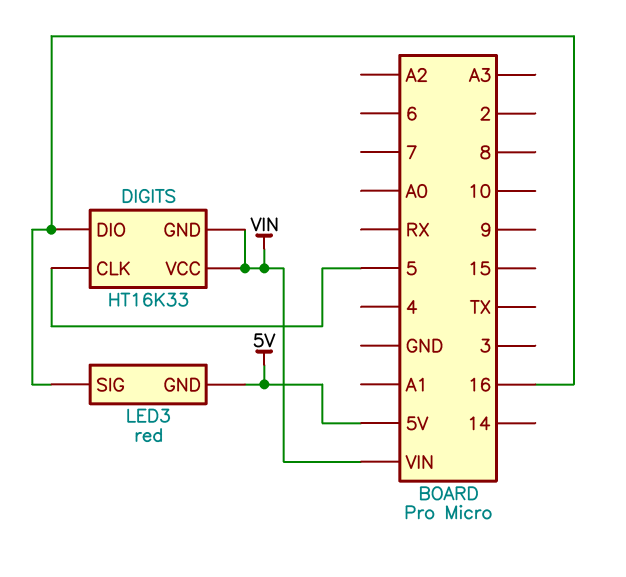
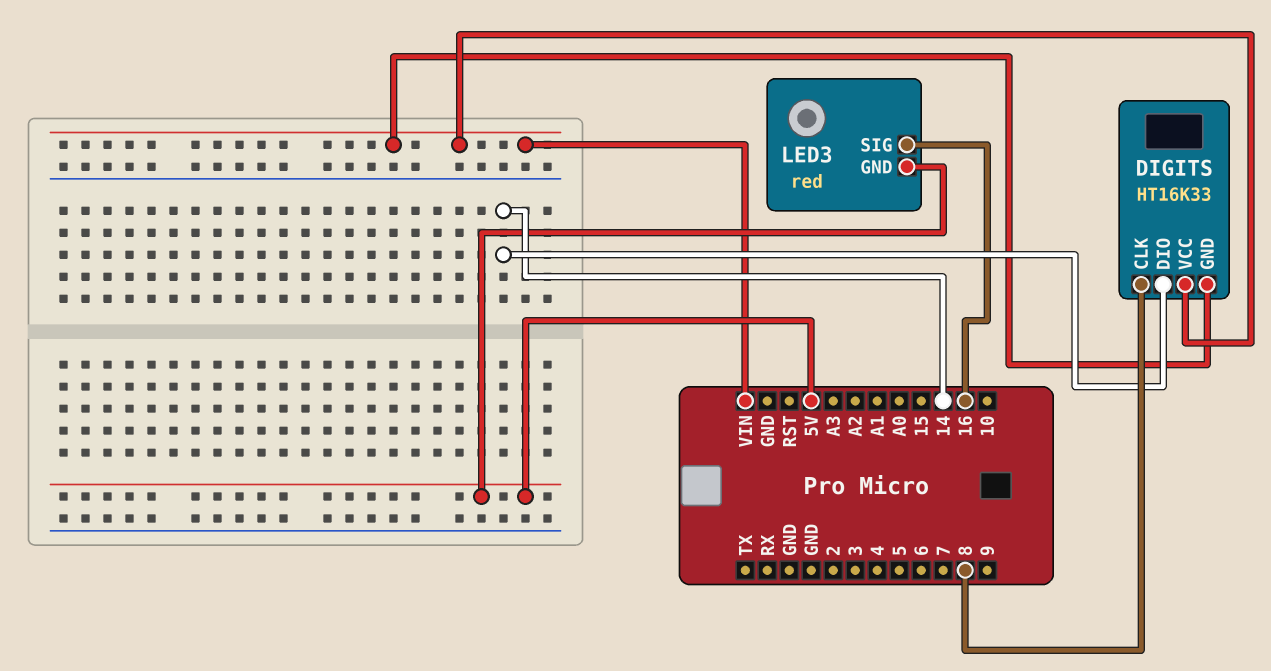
DIGITS pin CLK: 5 -> 8
DIGITS pin DIO: 16 -> 14

